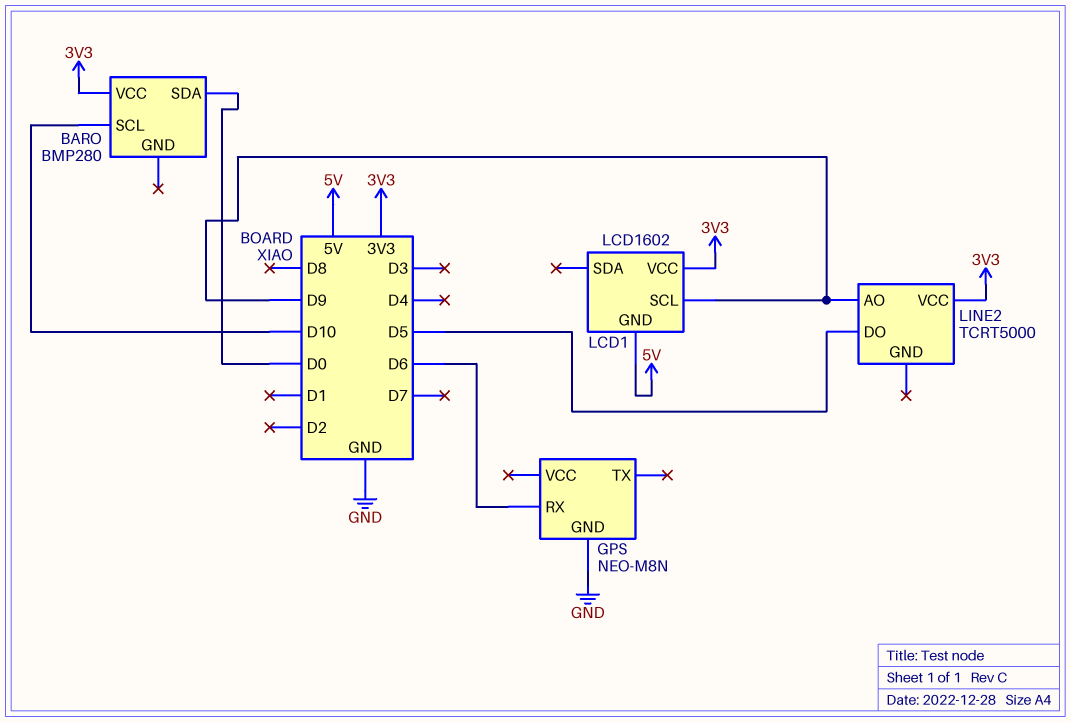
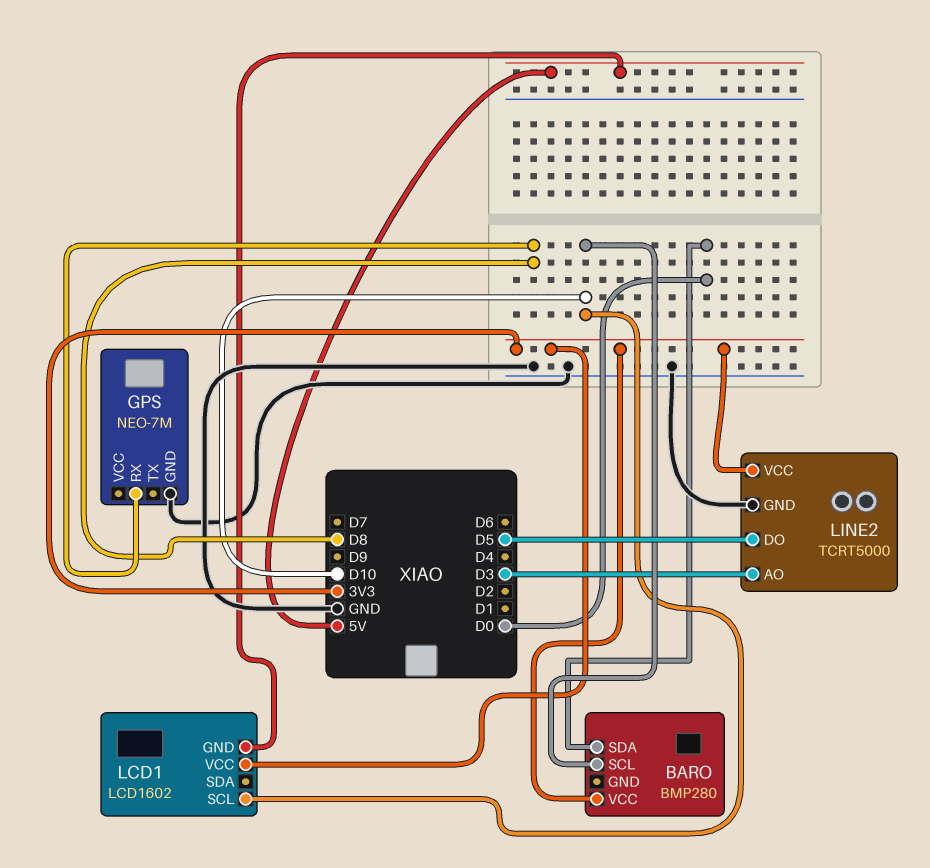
GPS: NEO-M8N -> NEO-7M
GPS pin RX: D6 -> D8
LCD1 pin SCL: D9 -> D10
LINE2 pin AO: D9 -> D3
LINE2 pin GND: none -> GND

